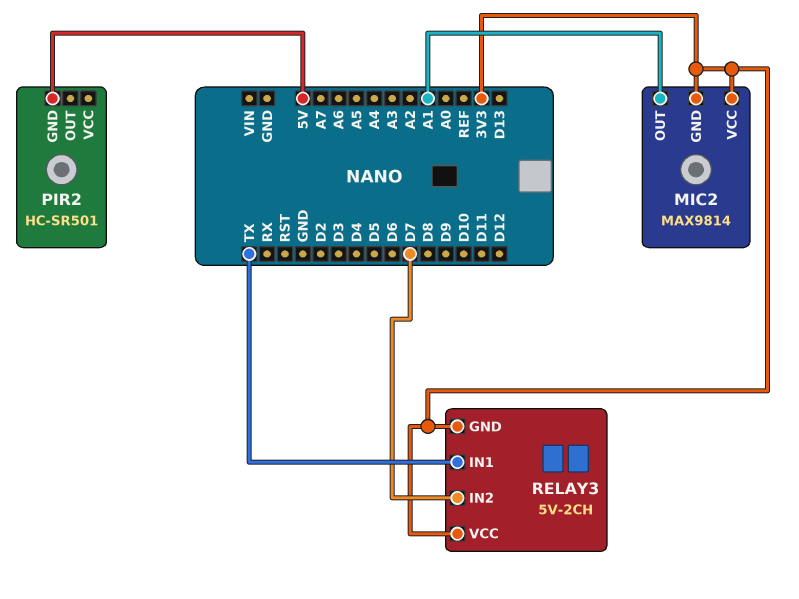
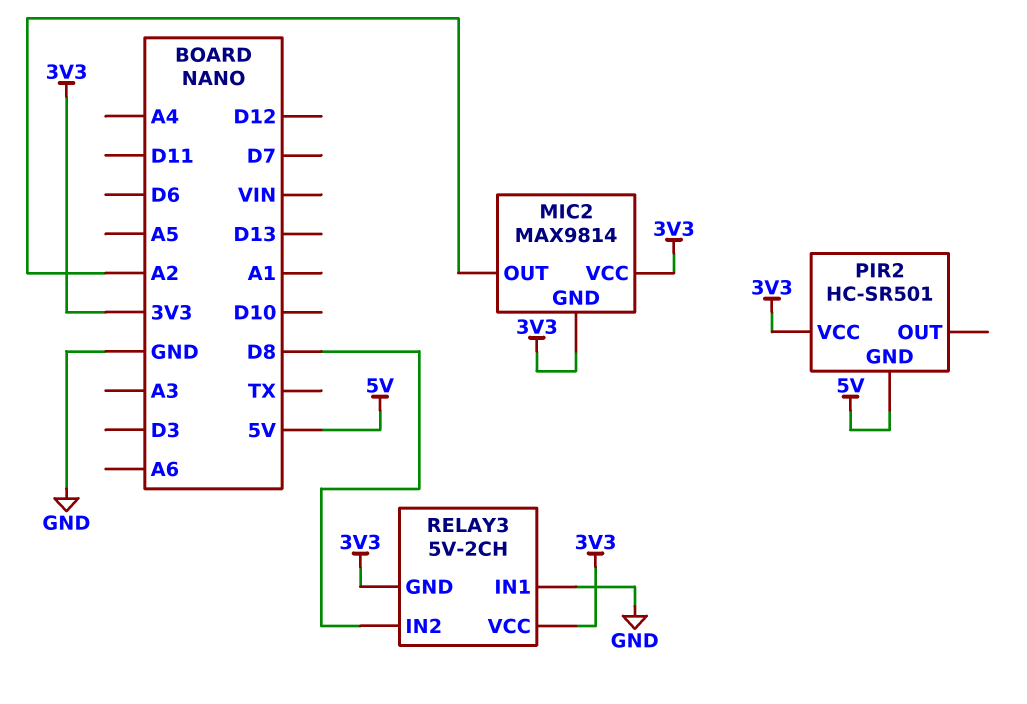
MIC2 pin OUT: A1 -> A2
PIR2 pin VCC: none -> 3V3
RELAY3 pin IN1: TX -> GND
RELAY3 pin IN2: D7 -> D8

